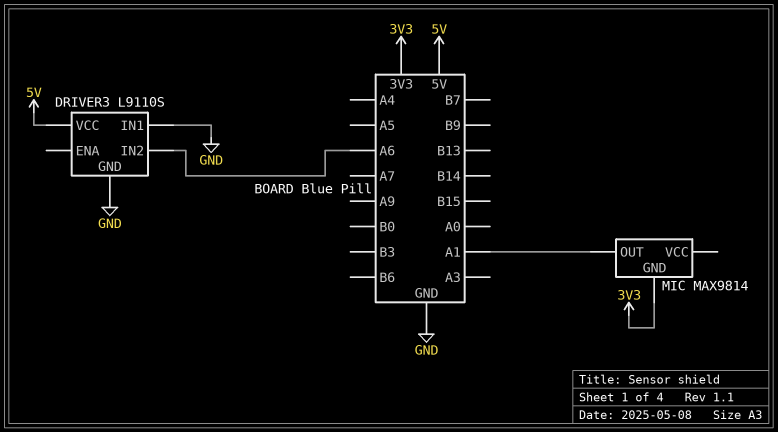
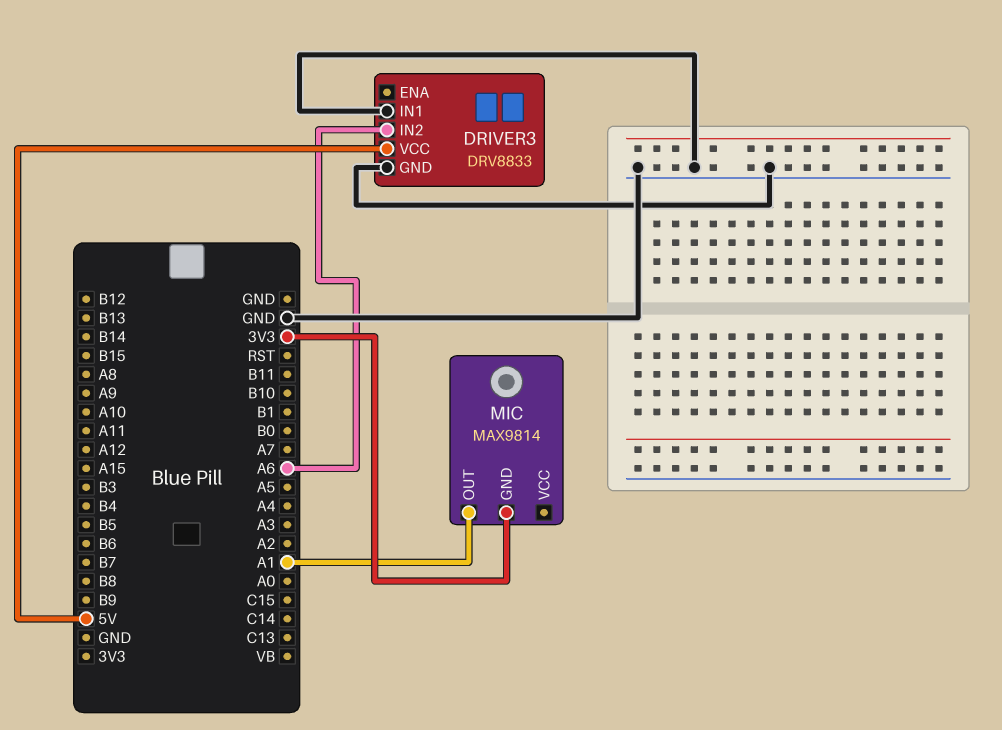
DRIVER3: L9110S -> DRV8833

